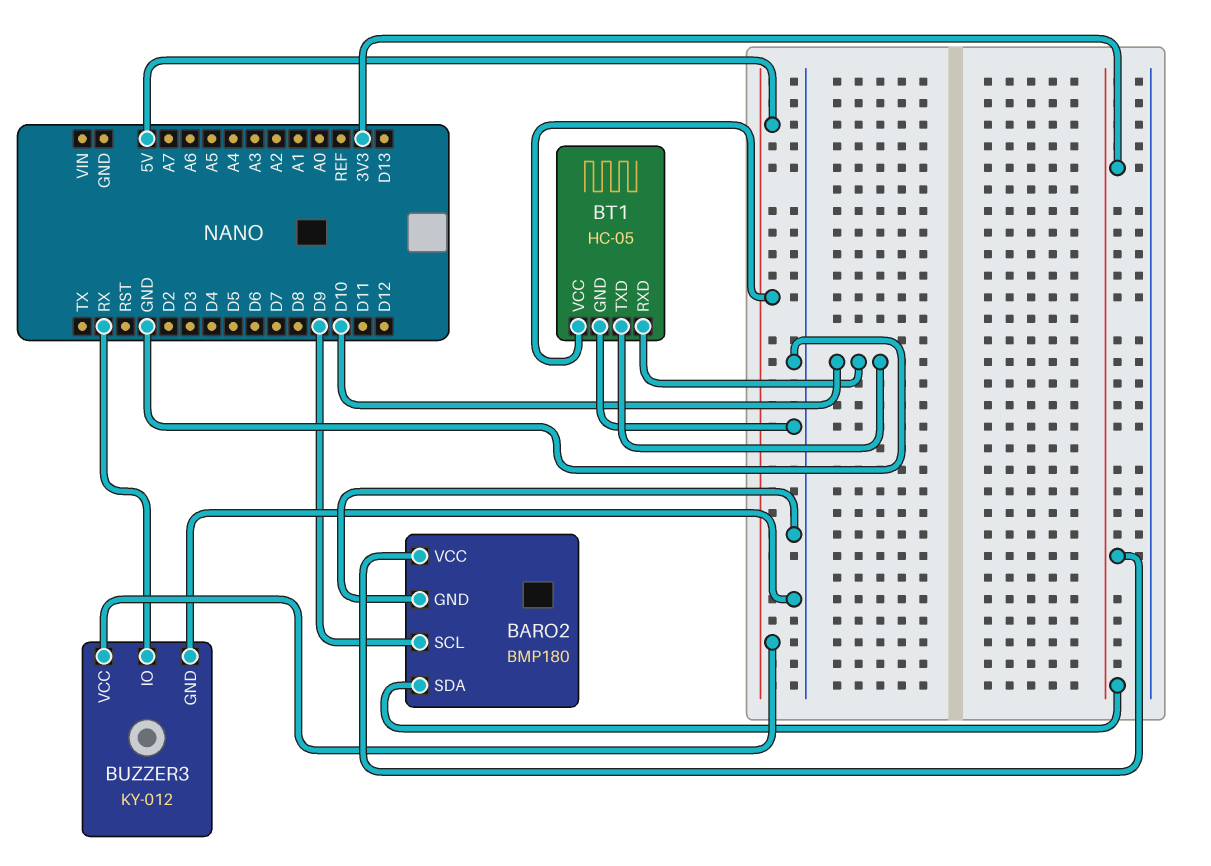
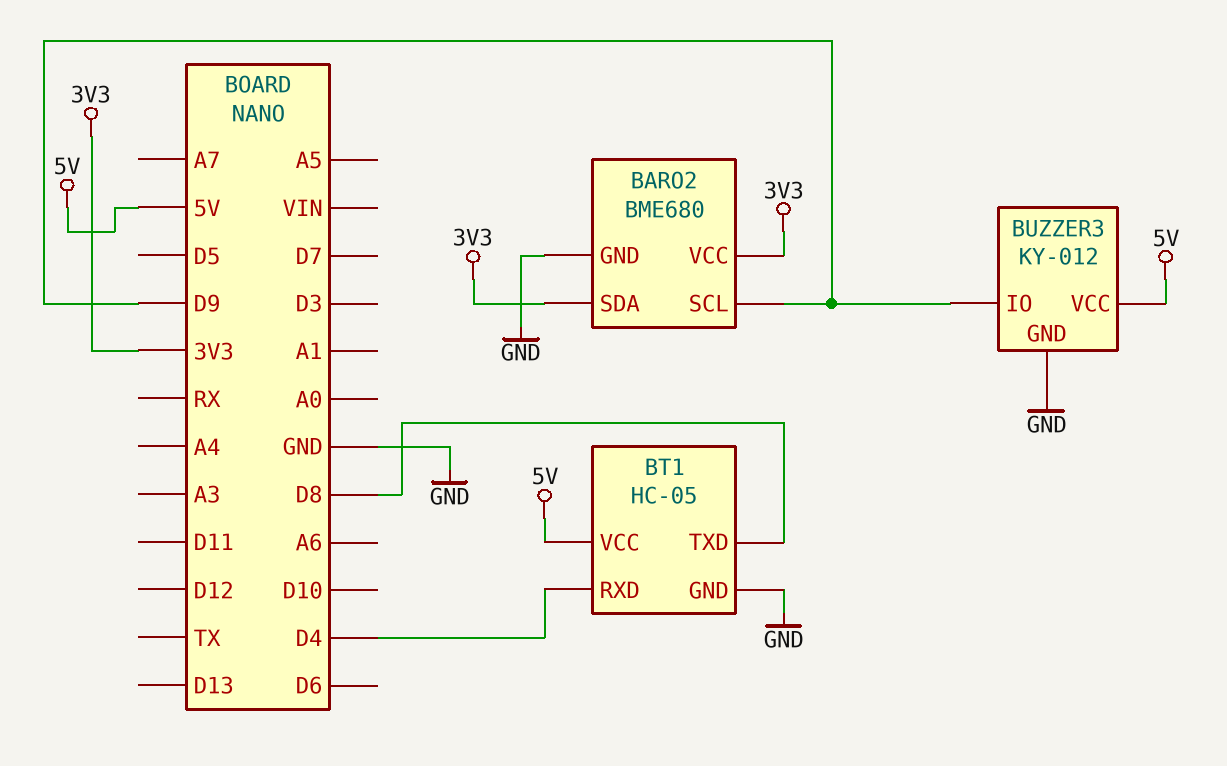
BARO2: BMP180 -> BME680
BT1 pin RXD: D10 -> D4
BT1 pin TXD: D10 -> D8
BUZZER3 pin IO: RX -> D9

